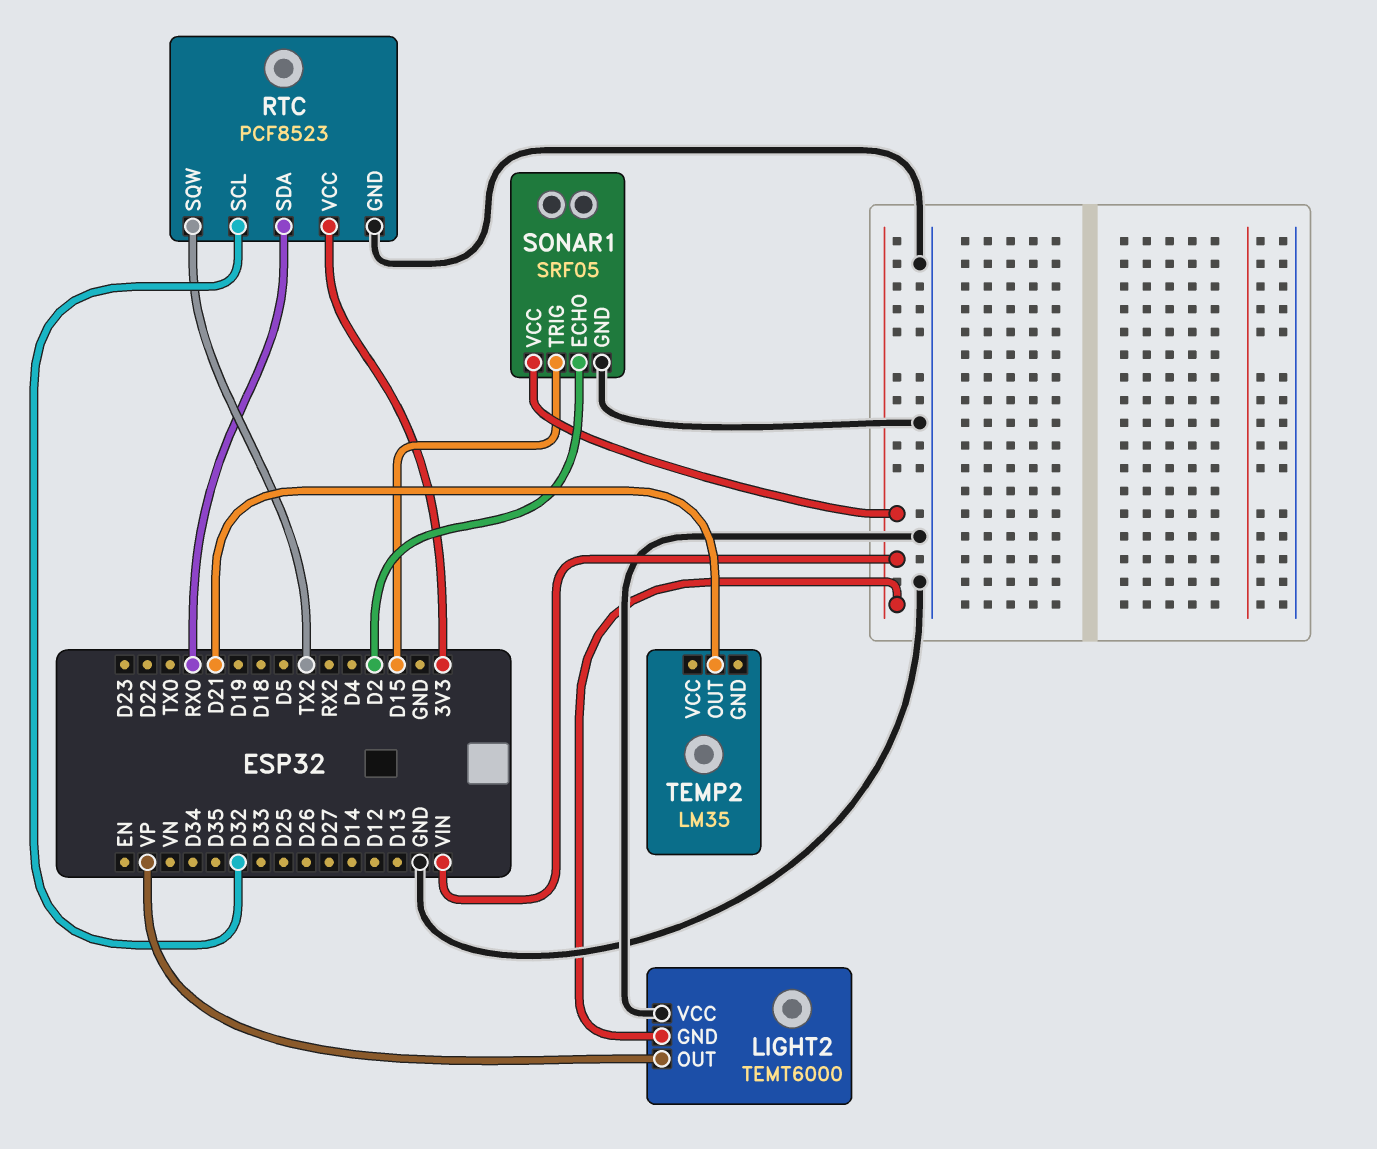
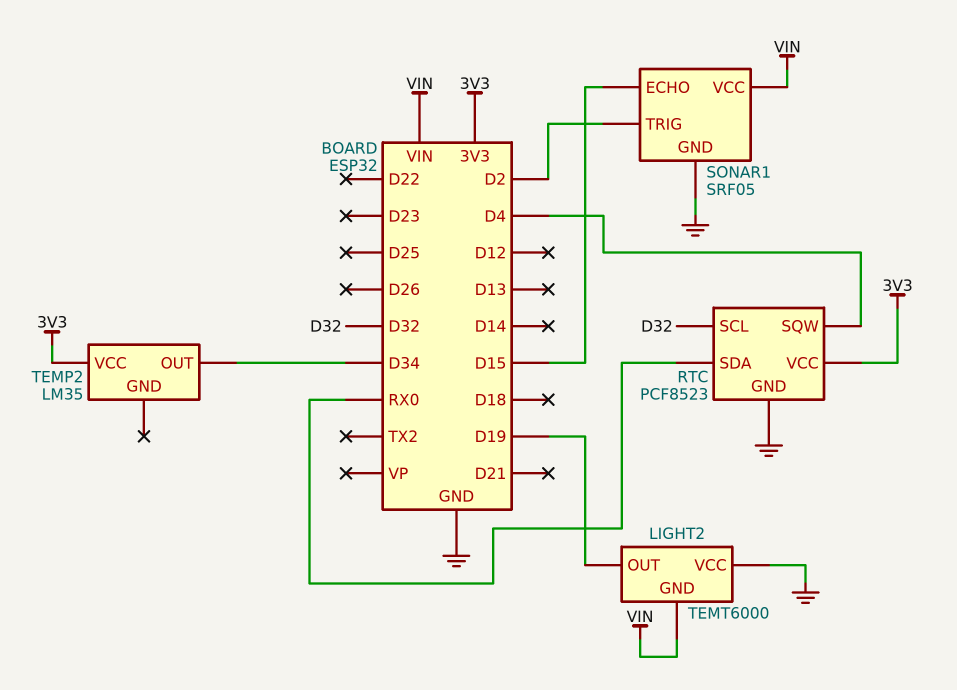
LIGHT2 pin OUT: VP -> D19
RTC pin SQW: TX2 -> D4
SONAR1 pin ECHO: D2 -> D15
SONAR1 pin TRIG: D15 -> D2
TEMP2 pin OUT: D21 -> D34
TEMP2 pin VCC: none -> 3V3

